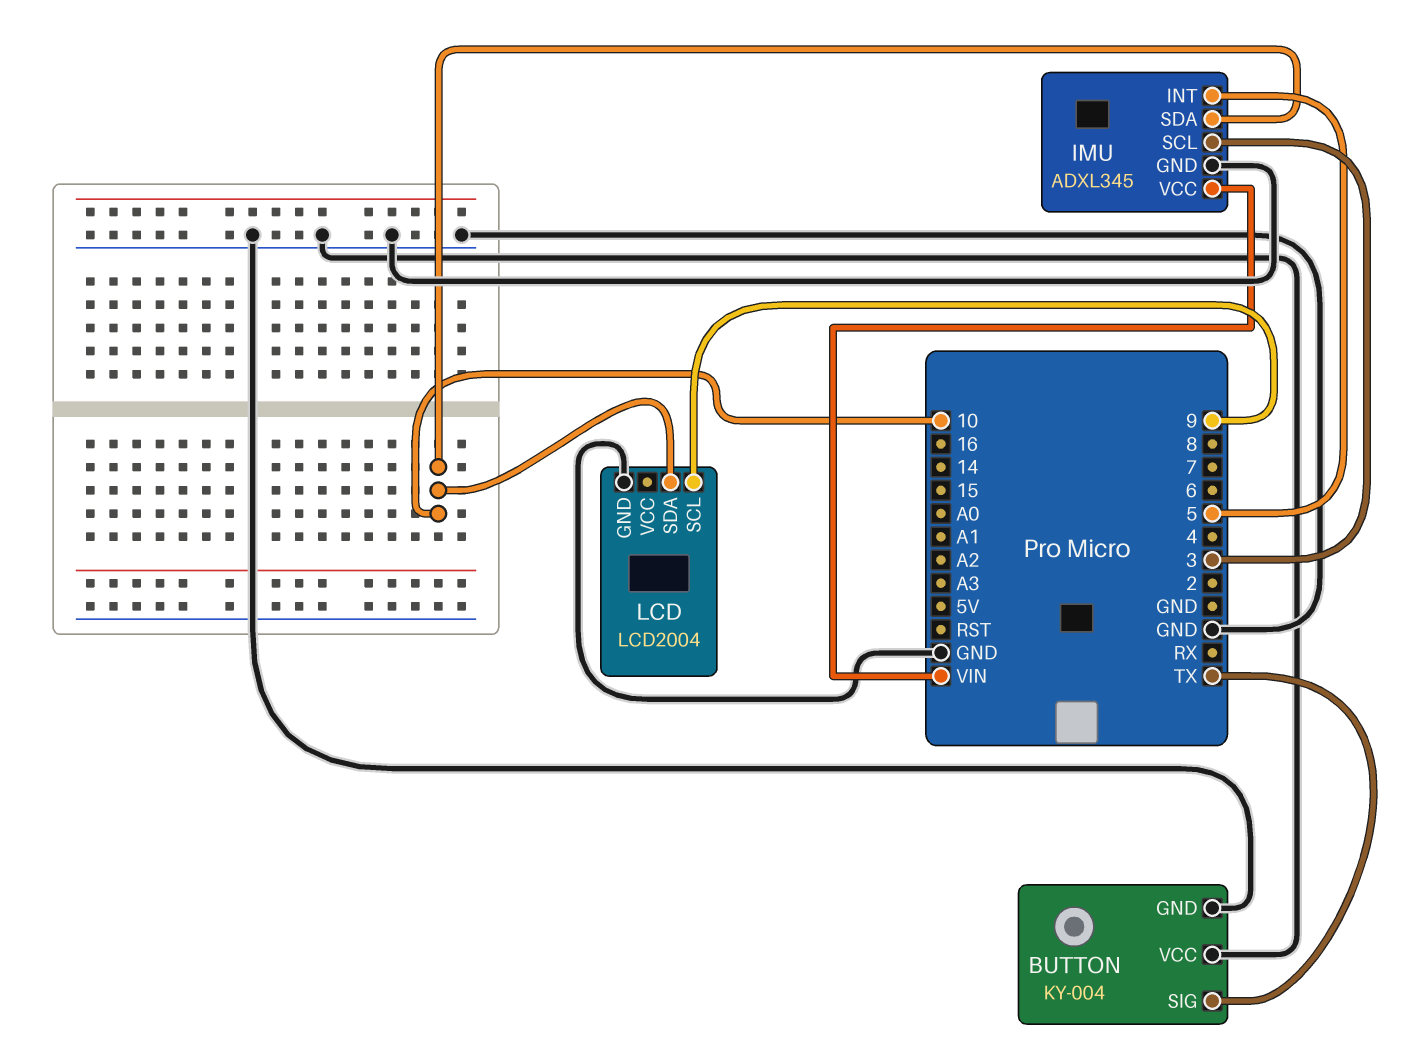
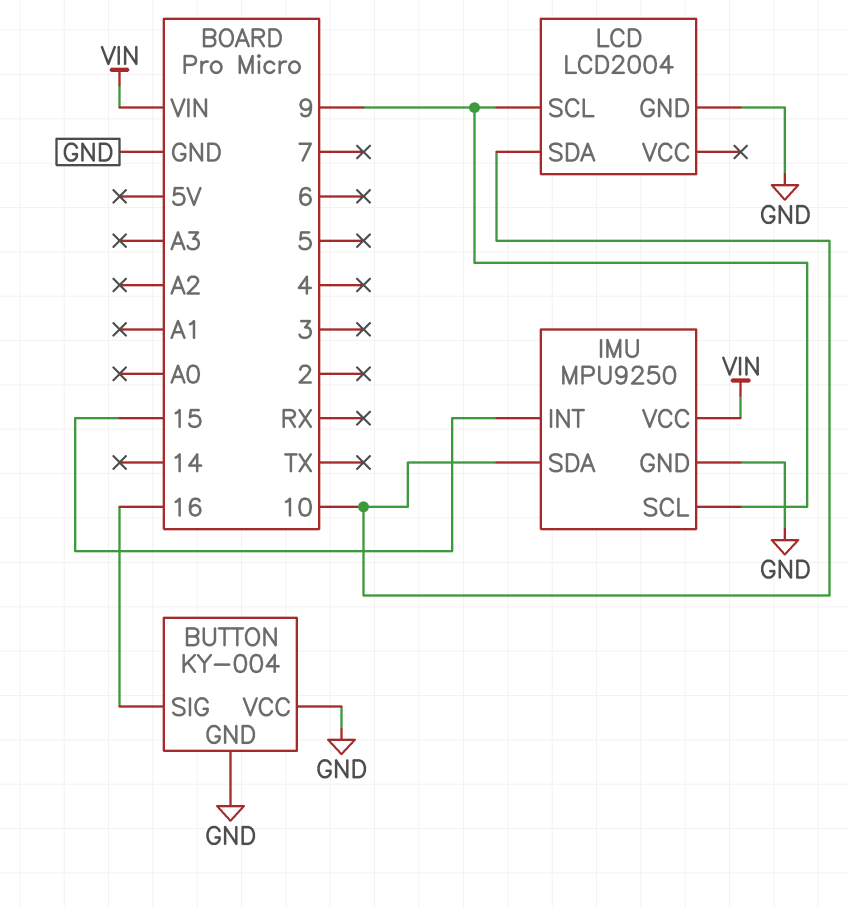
BUTTON pin SIG: TX -> 16
IMU: ADXL345 -> MPU9250
IMU pin INT: 5 -> 15
IMU pin SCL: 3 -> 9

